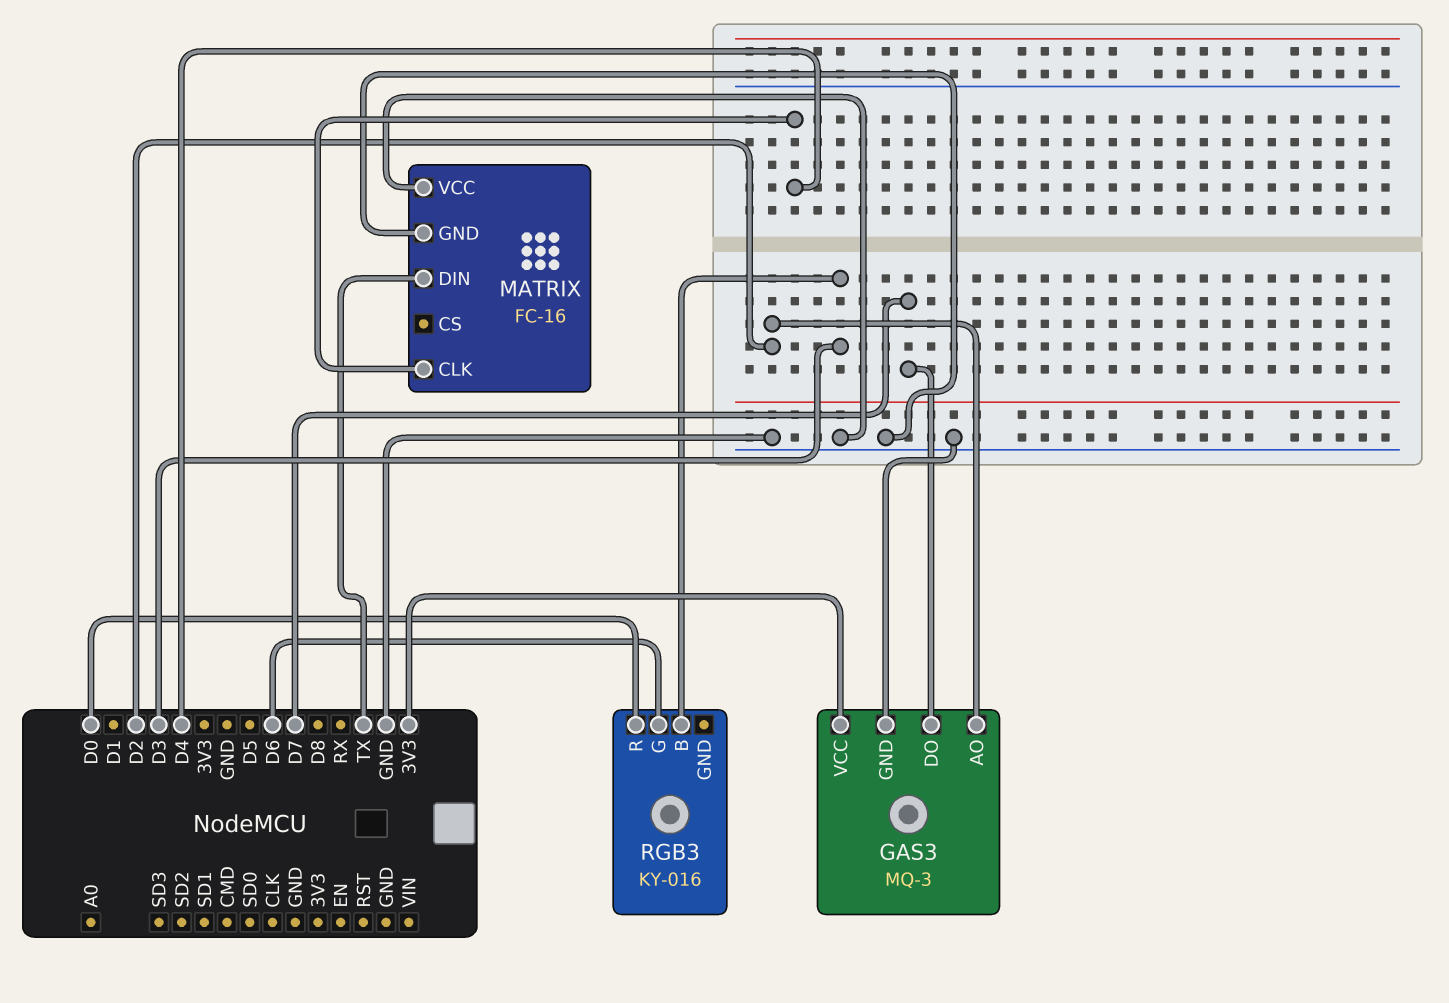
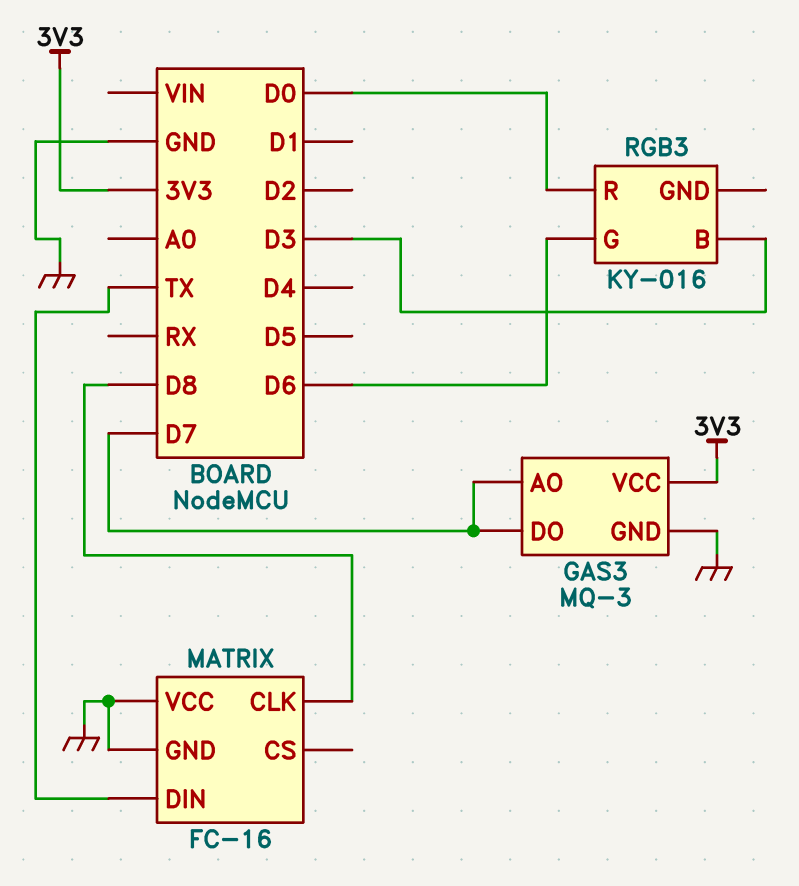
GAS3 pin AO: D2 -> D7
MATRIX pin CLK: D4 -> D8

